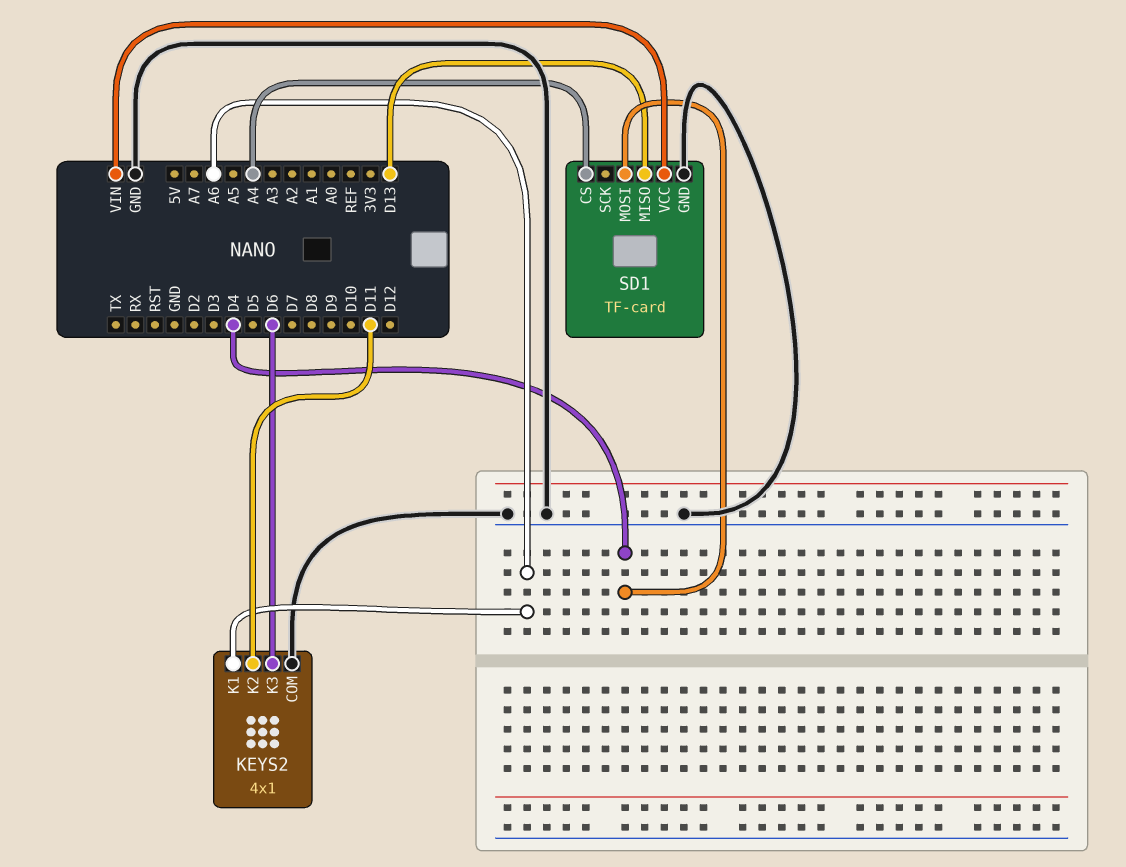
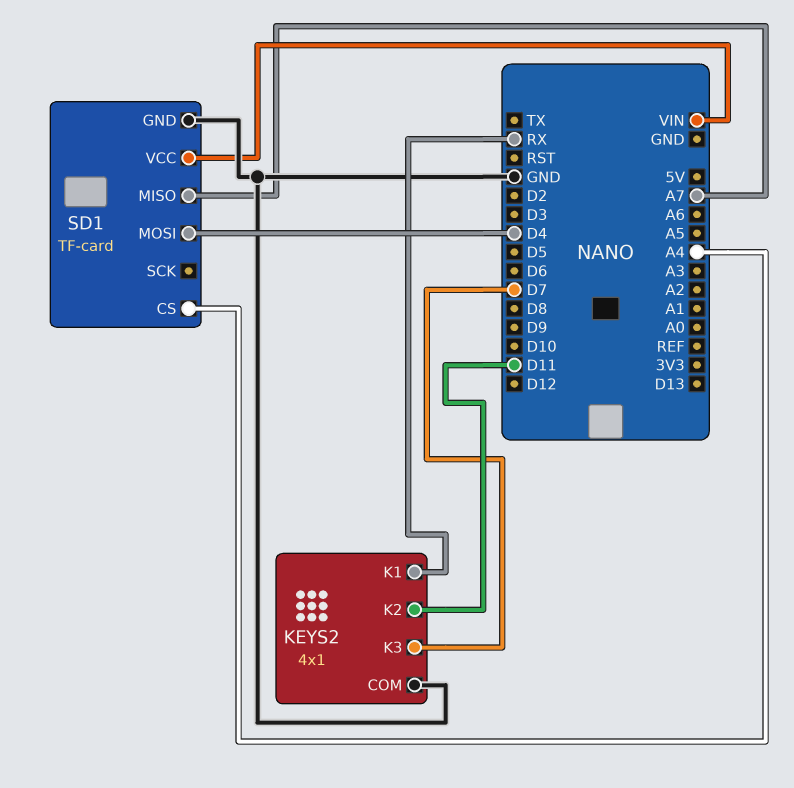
KEYS2 pin K1: A6 -> RX
KEYS2 pin K3: D6 -> D7
SD1 pin MISO: D13 -> A7

